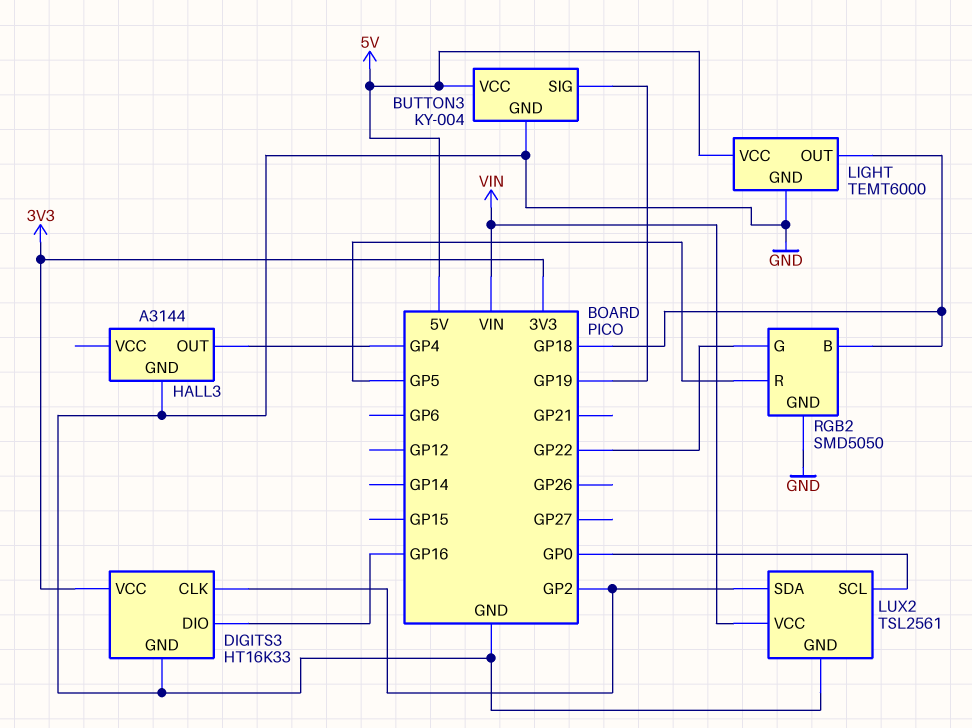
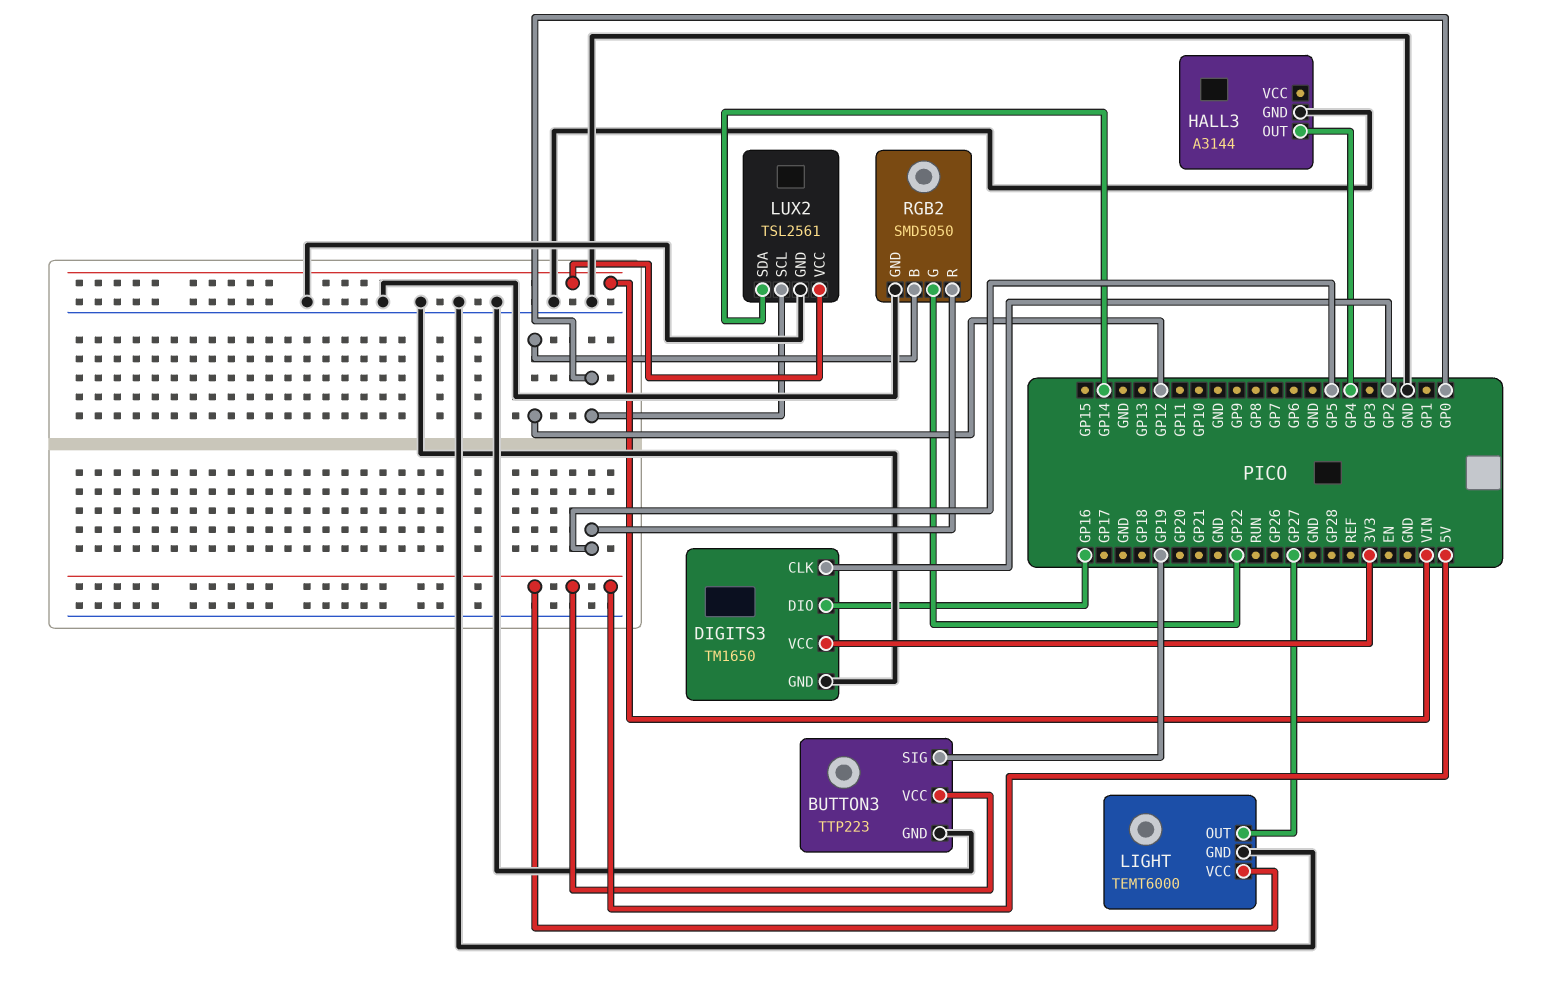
BUTTON3: KY-004 -> TTP223
DIGITS3: HT16K33 -> TM1650
LIGHT pin OUT: GP18 -> GP27
LUX2 pin SDA: GP2 -> GP14
RGB2 pin B: GP18 -> GP12

